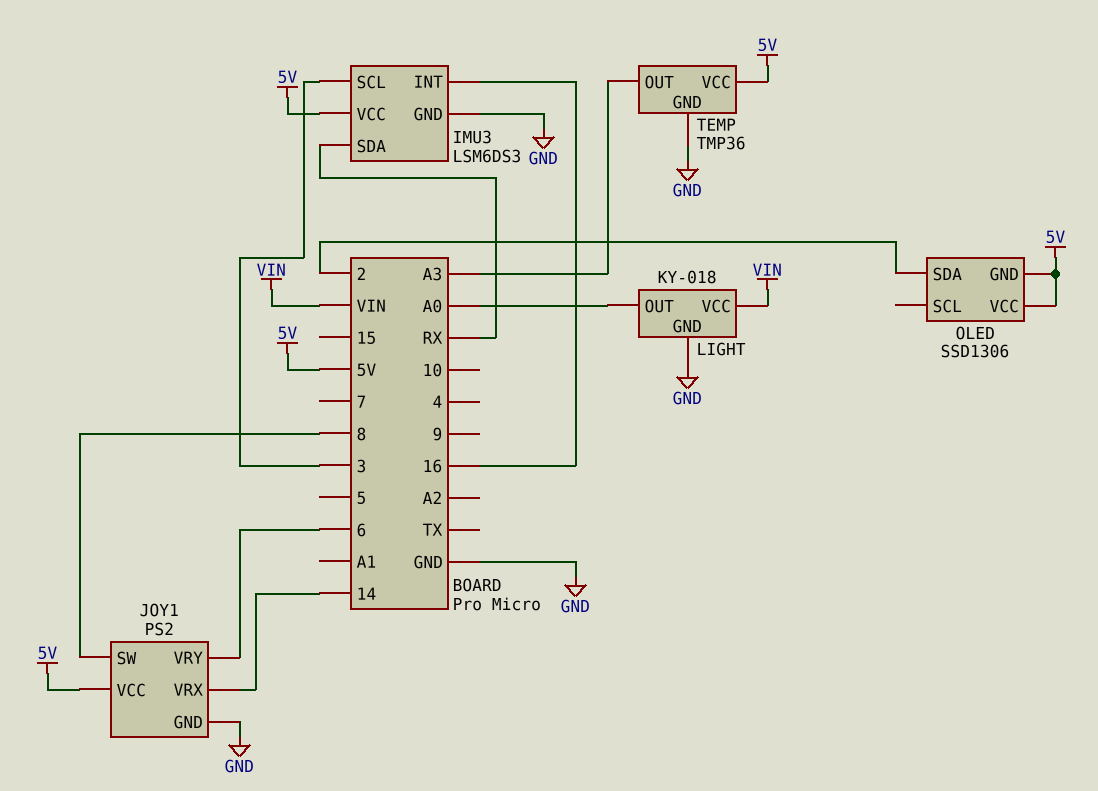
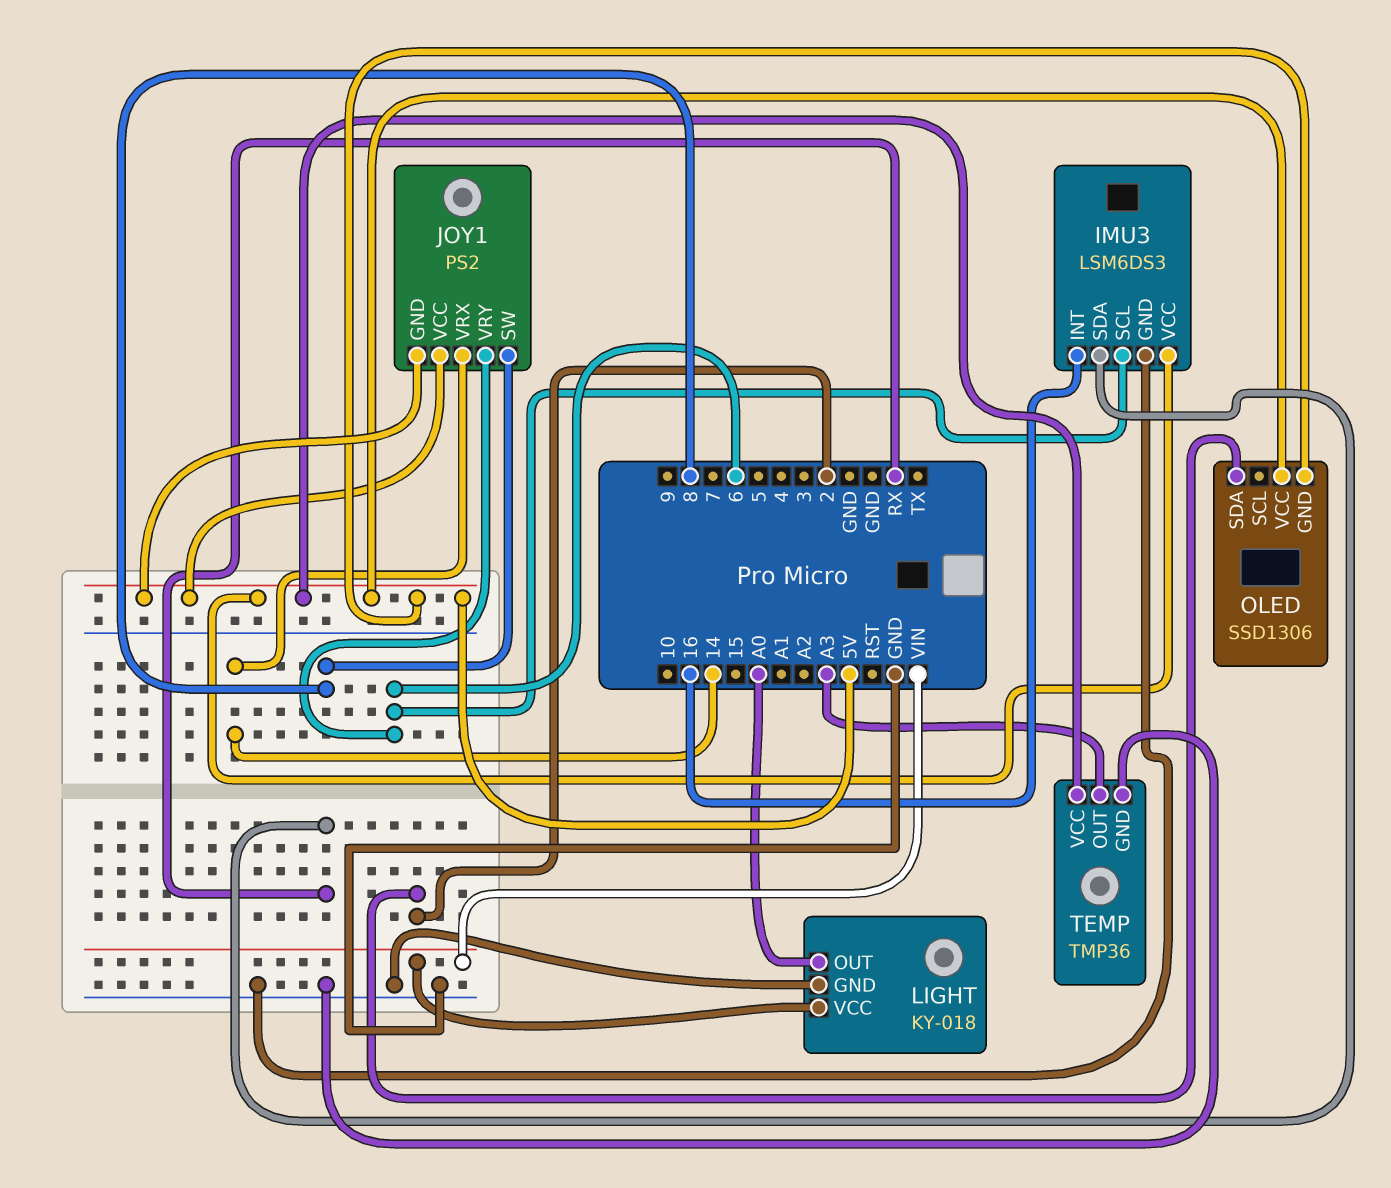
IMU3 pin SCL: 3 -> 6
JOY1 pin GND: GND -> 5V

